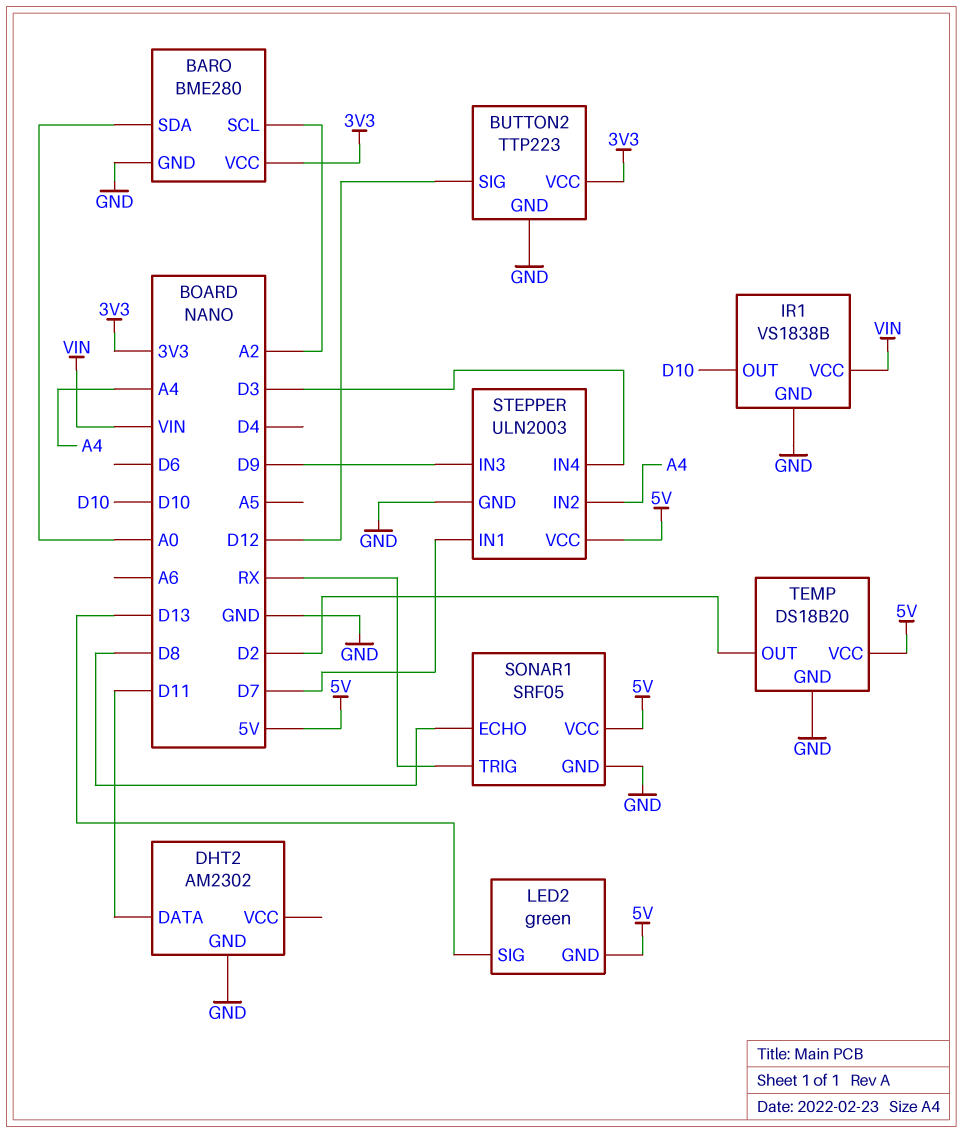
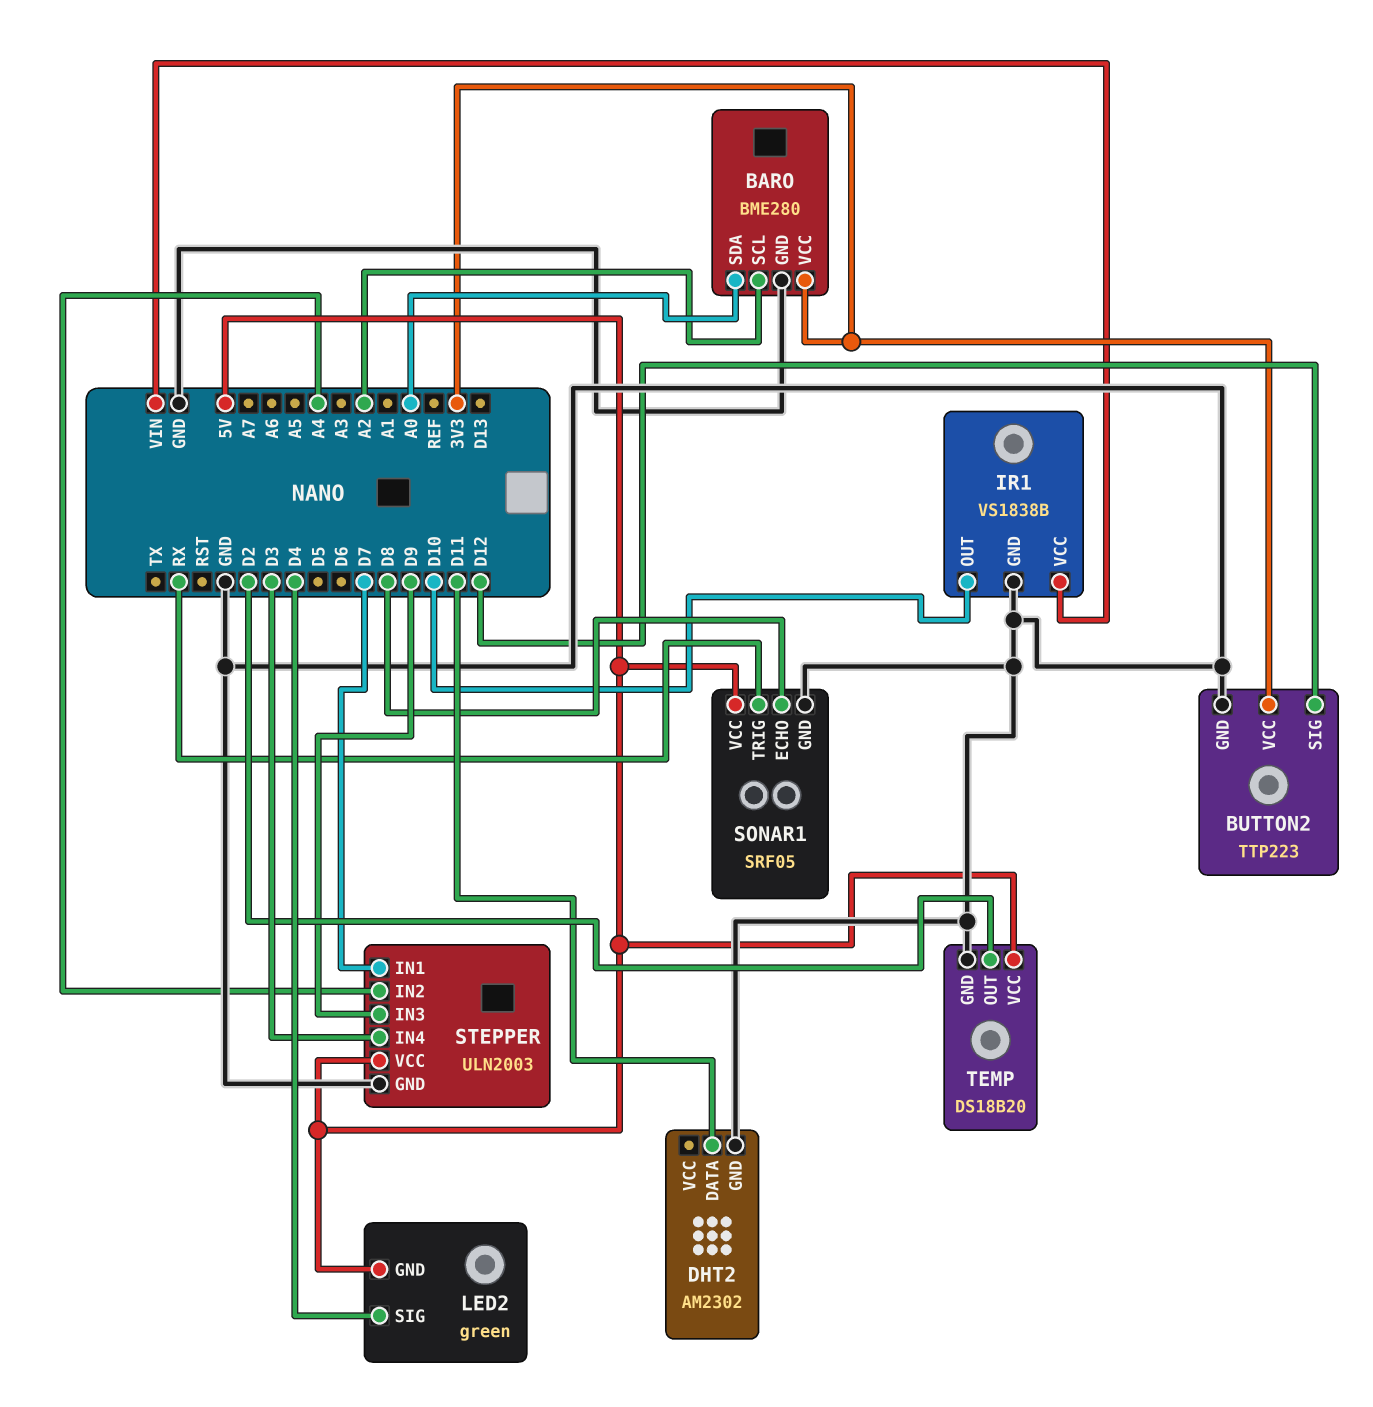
LED2 pin SIG: D13 -> D4

